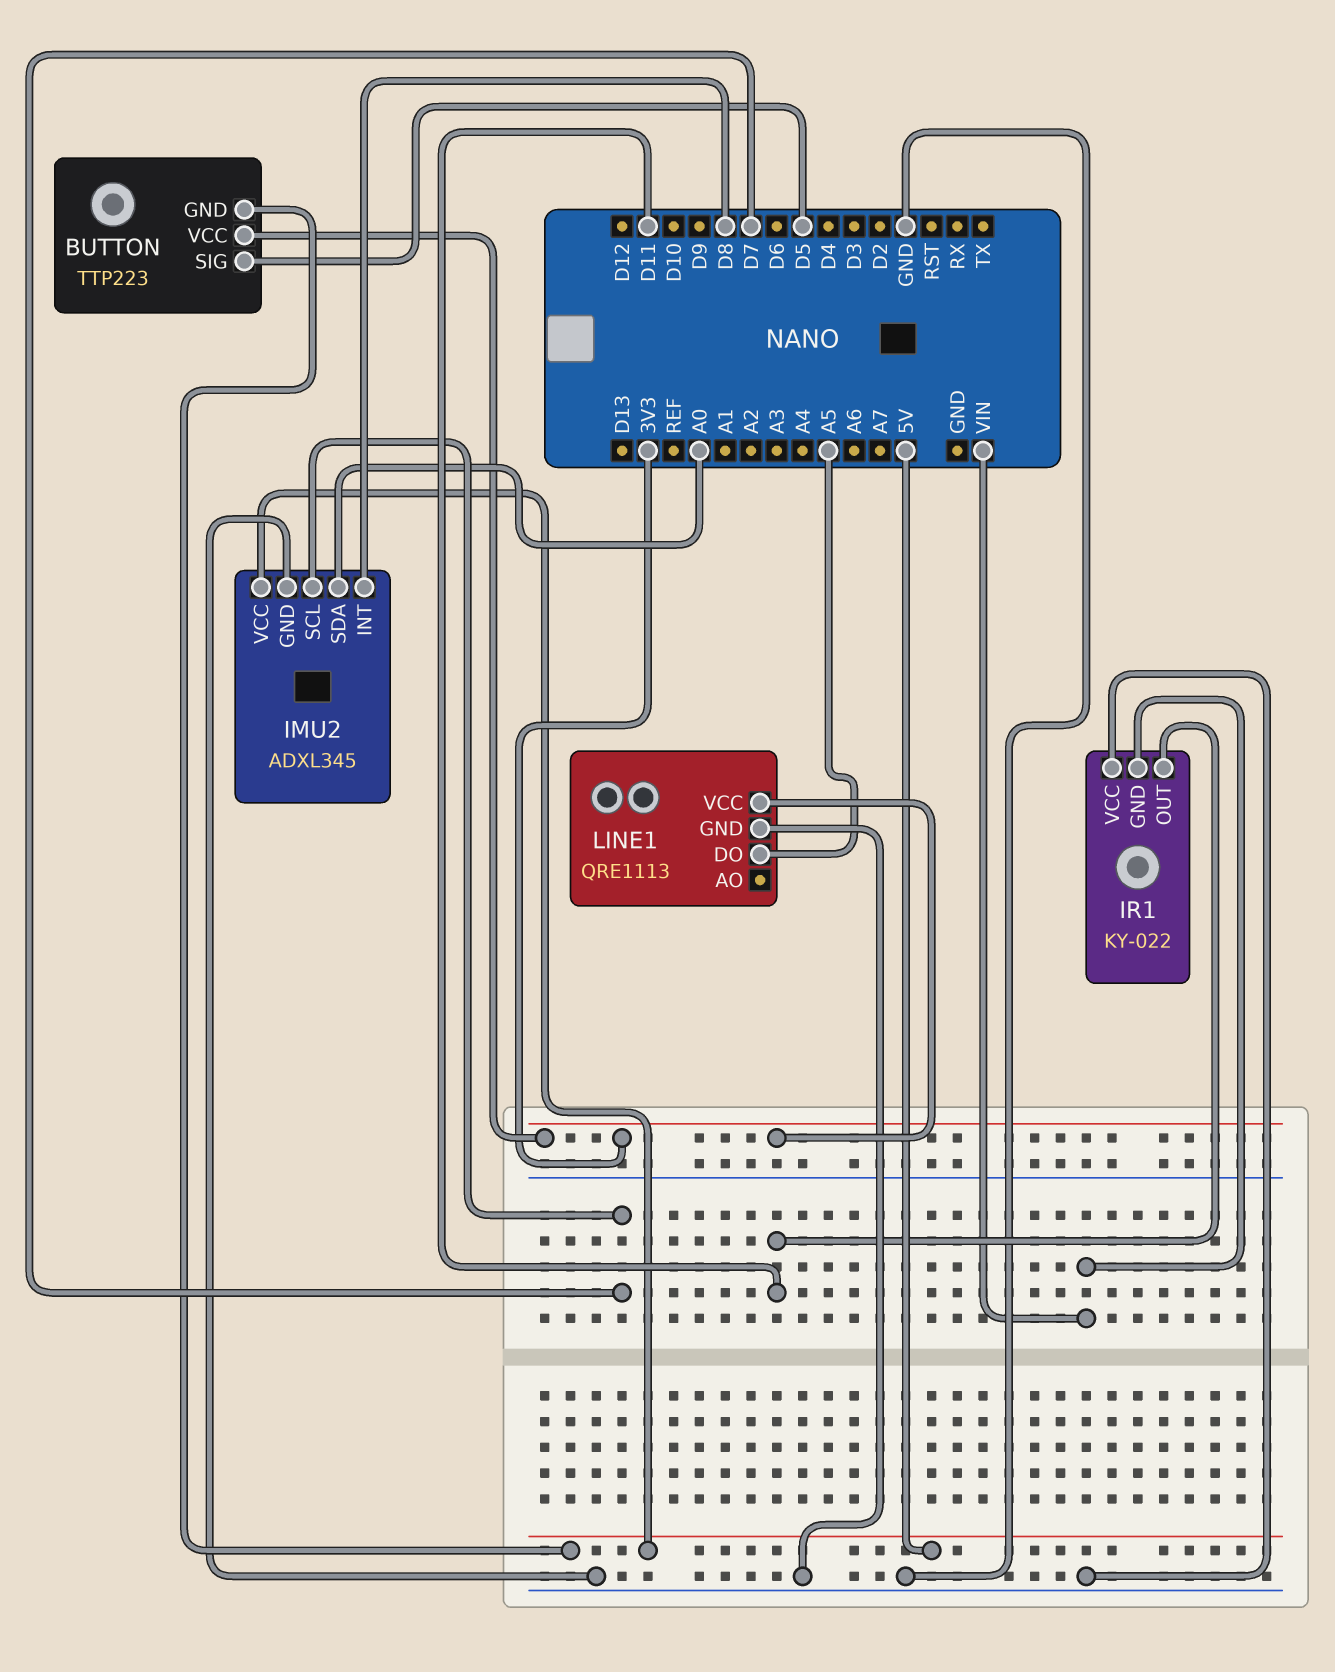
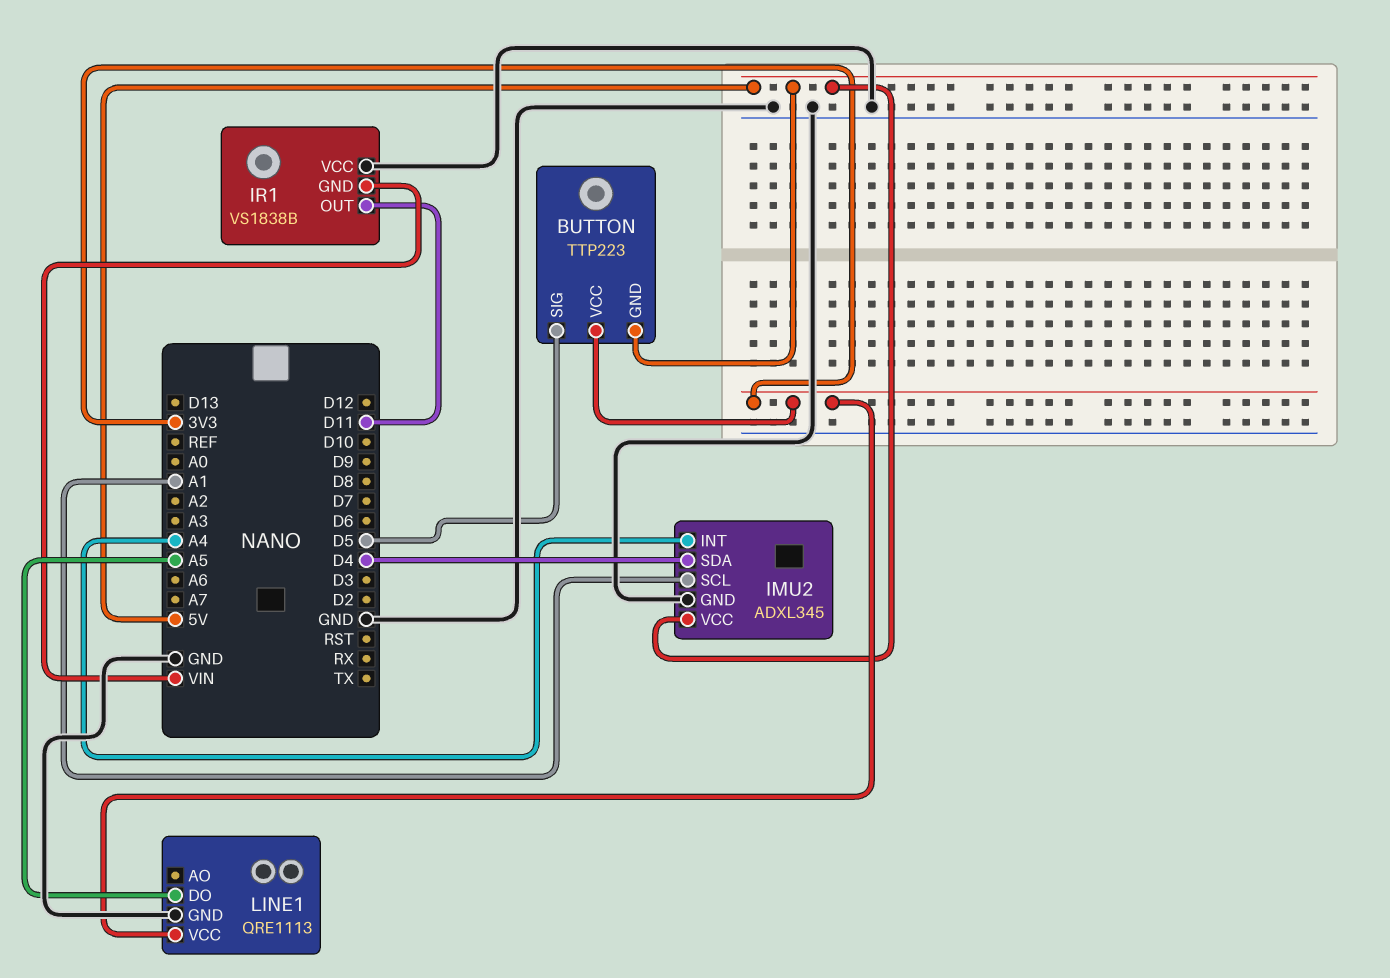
IMU2 pin INT: D8 -> A4
IMU2 pin SCL: D7 -> A1
IMU2 pin SDA: A0 -> D4
IR1: KY-022 -> VS1838B

